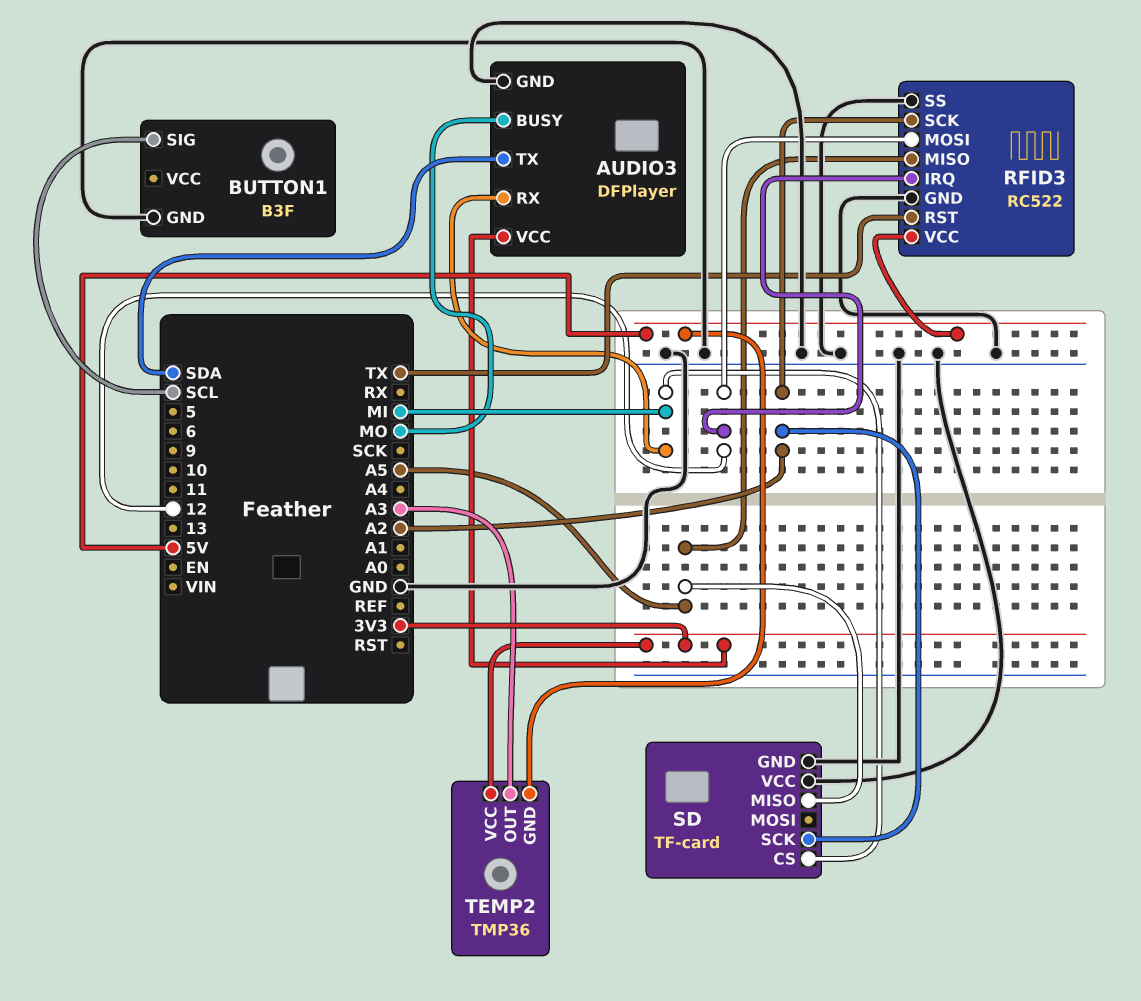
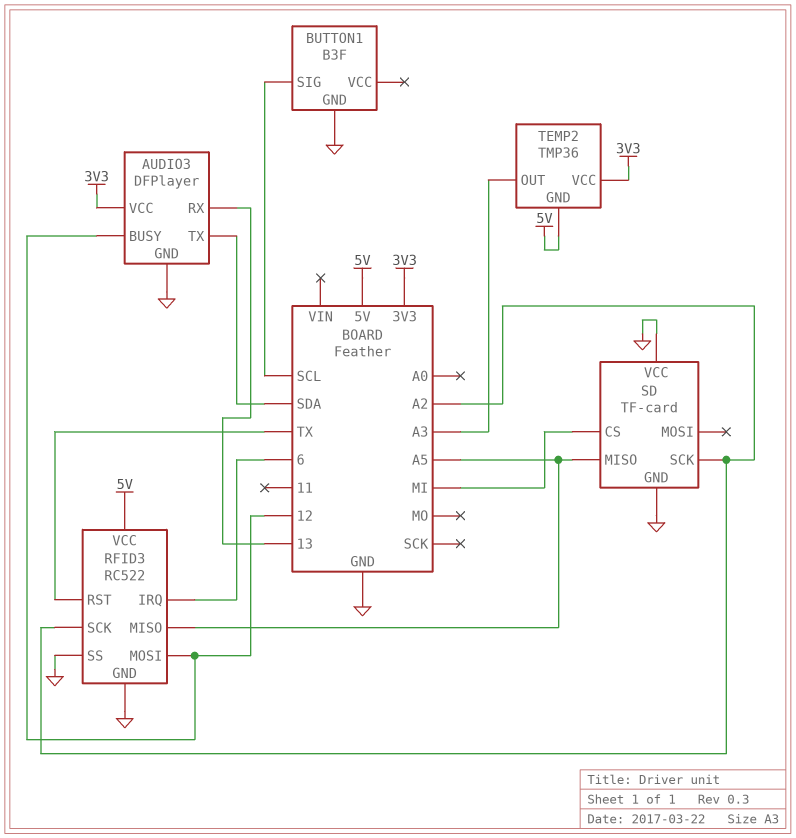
AUDIO3 pin BUSY: MO -> 12
AUDIO3 pin RX: MI -> 13
RFID3 pin IRQ: 12 -> 6

